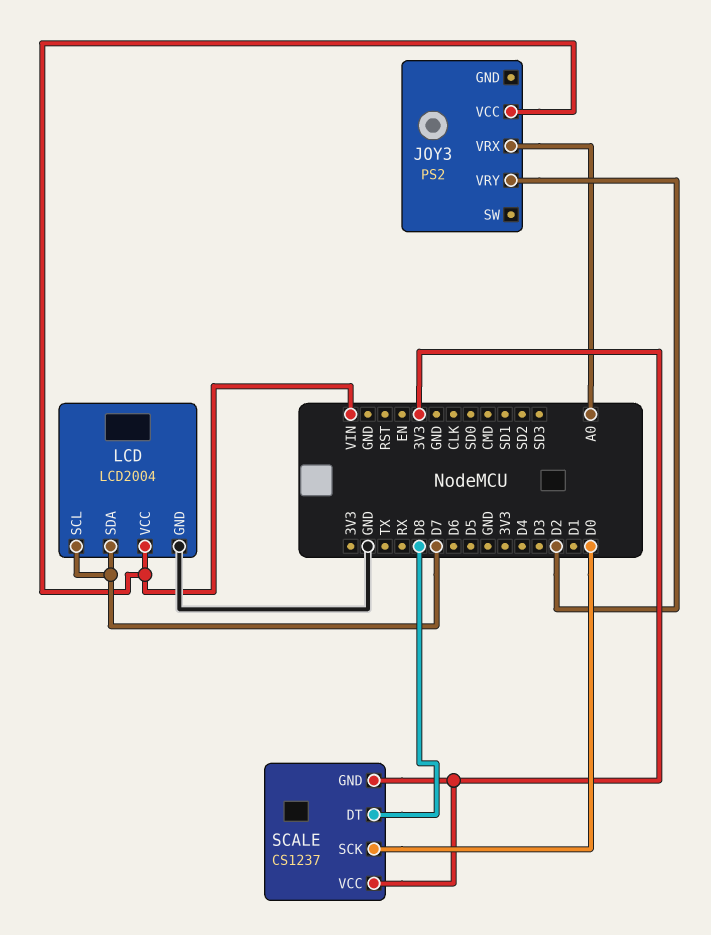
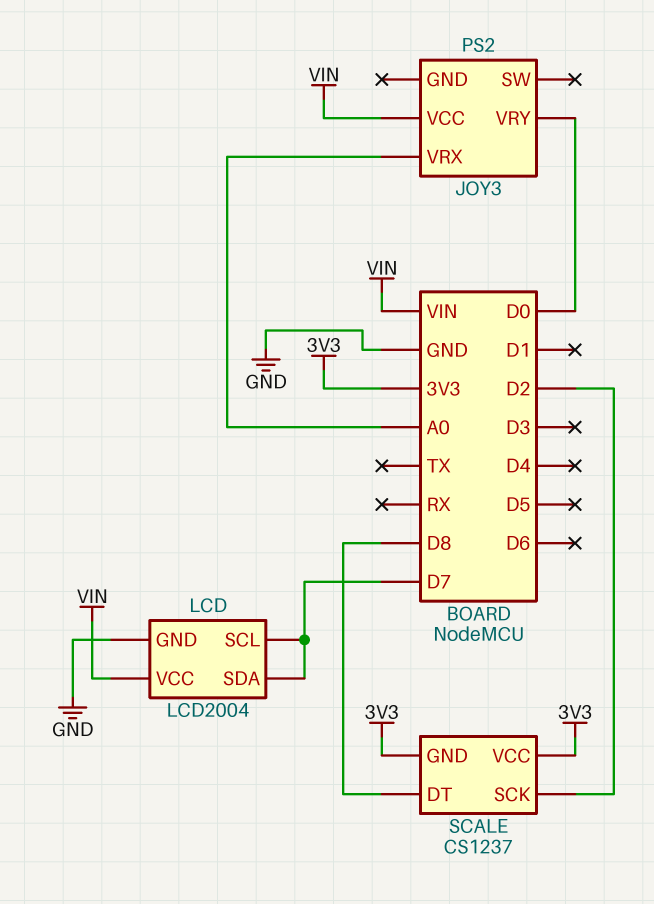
JOY3 pin VRY: D2 -> D0
SCALE pin SCK: D0 -> D2

